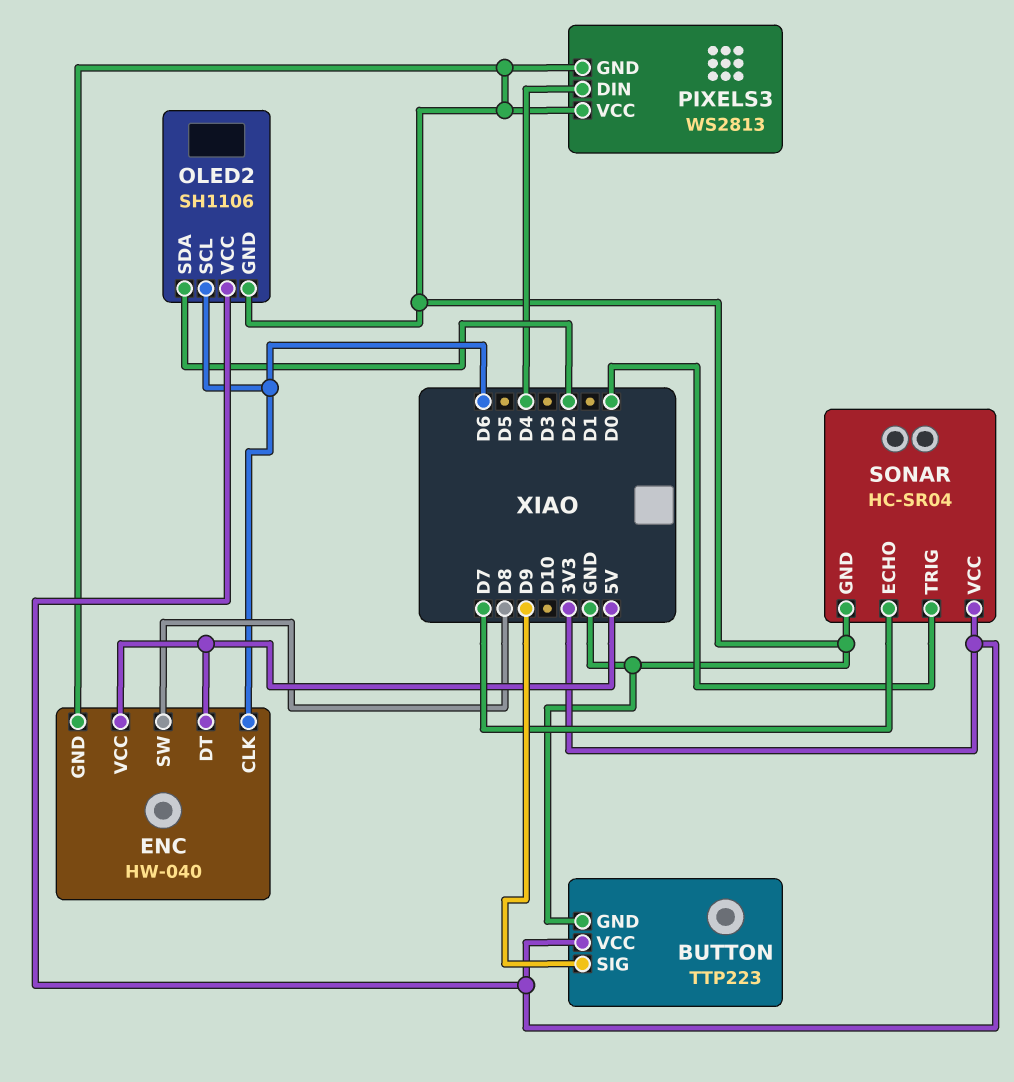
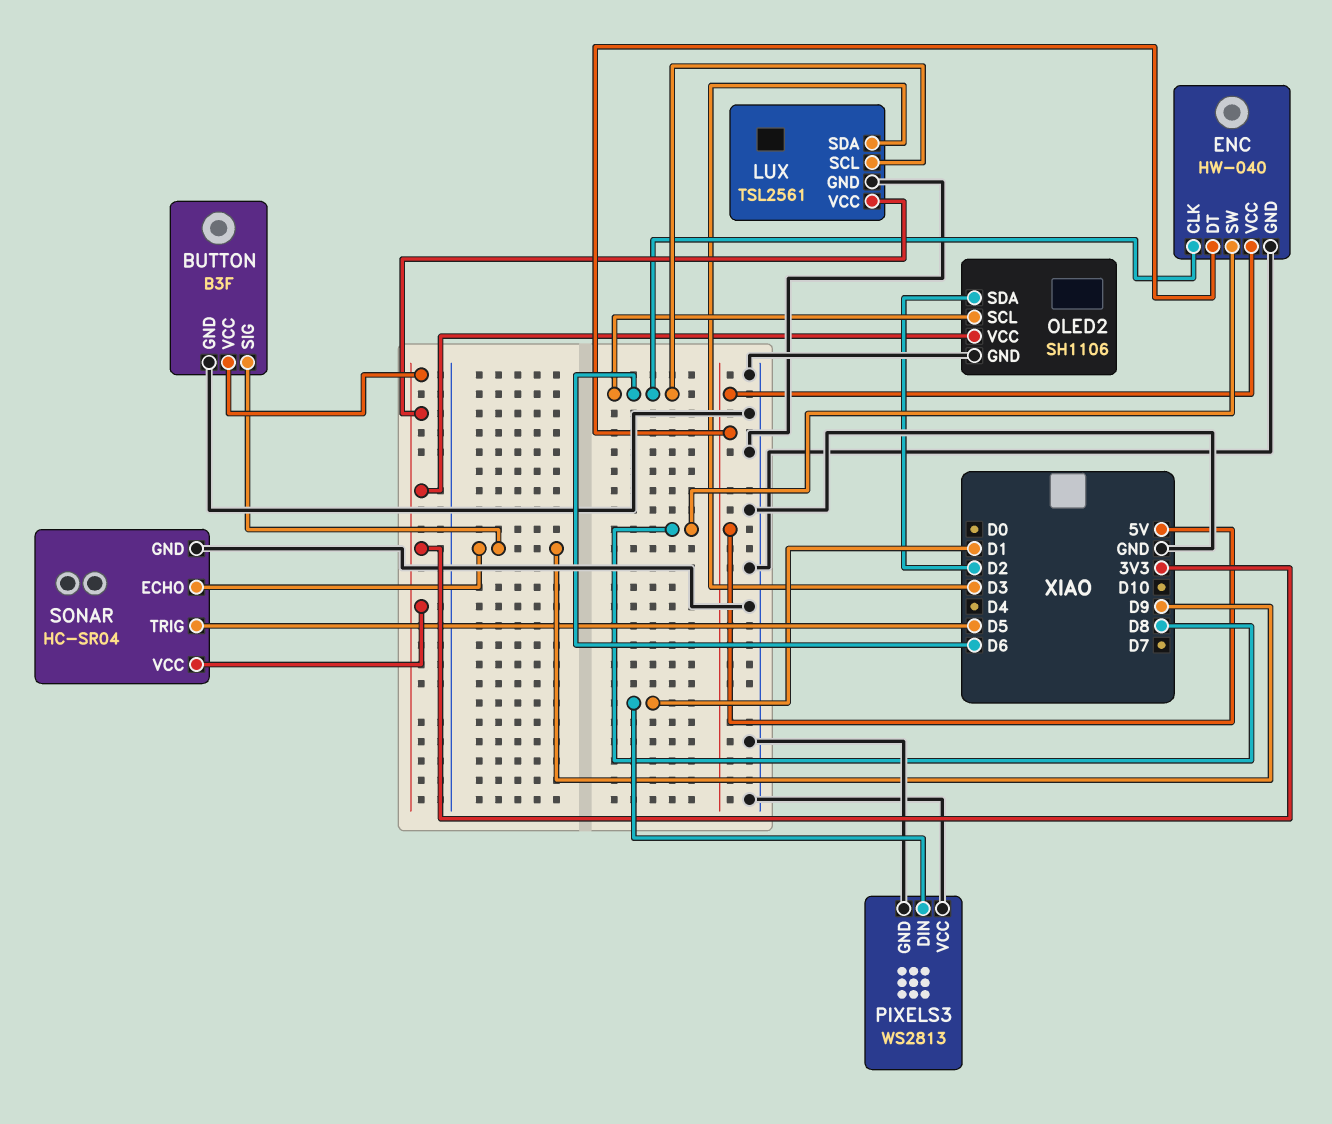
BUTTON: TTP223 -> B3F
LUX: none -> TSL2561
LUX pin GND: none -> GND
LUX pin SCL: none -> D6
LUX pin SDA: none -> D3
LUX pin VCC: none -> 3V3
PIXELS3 pin DIN: D4 -> D1
SONAR pin ECHO: D7 -> D9
SONAR pin TRIG: D0 -> D5

